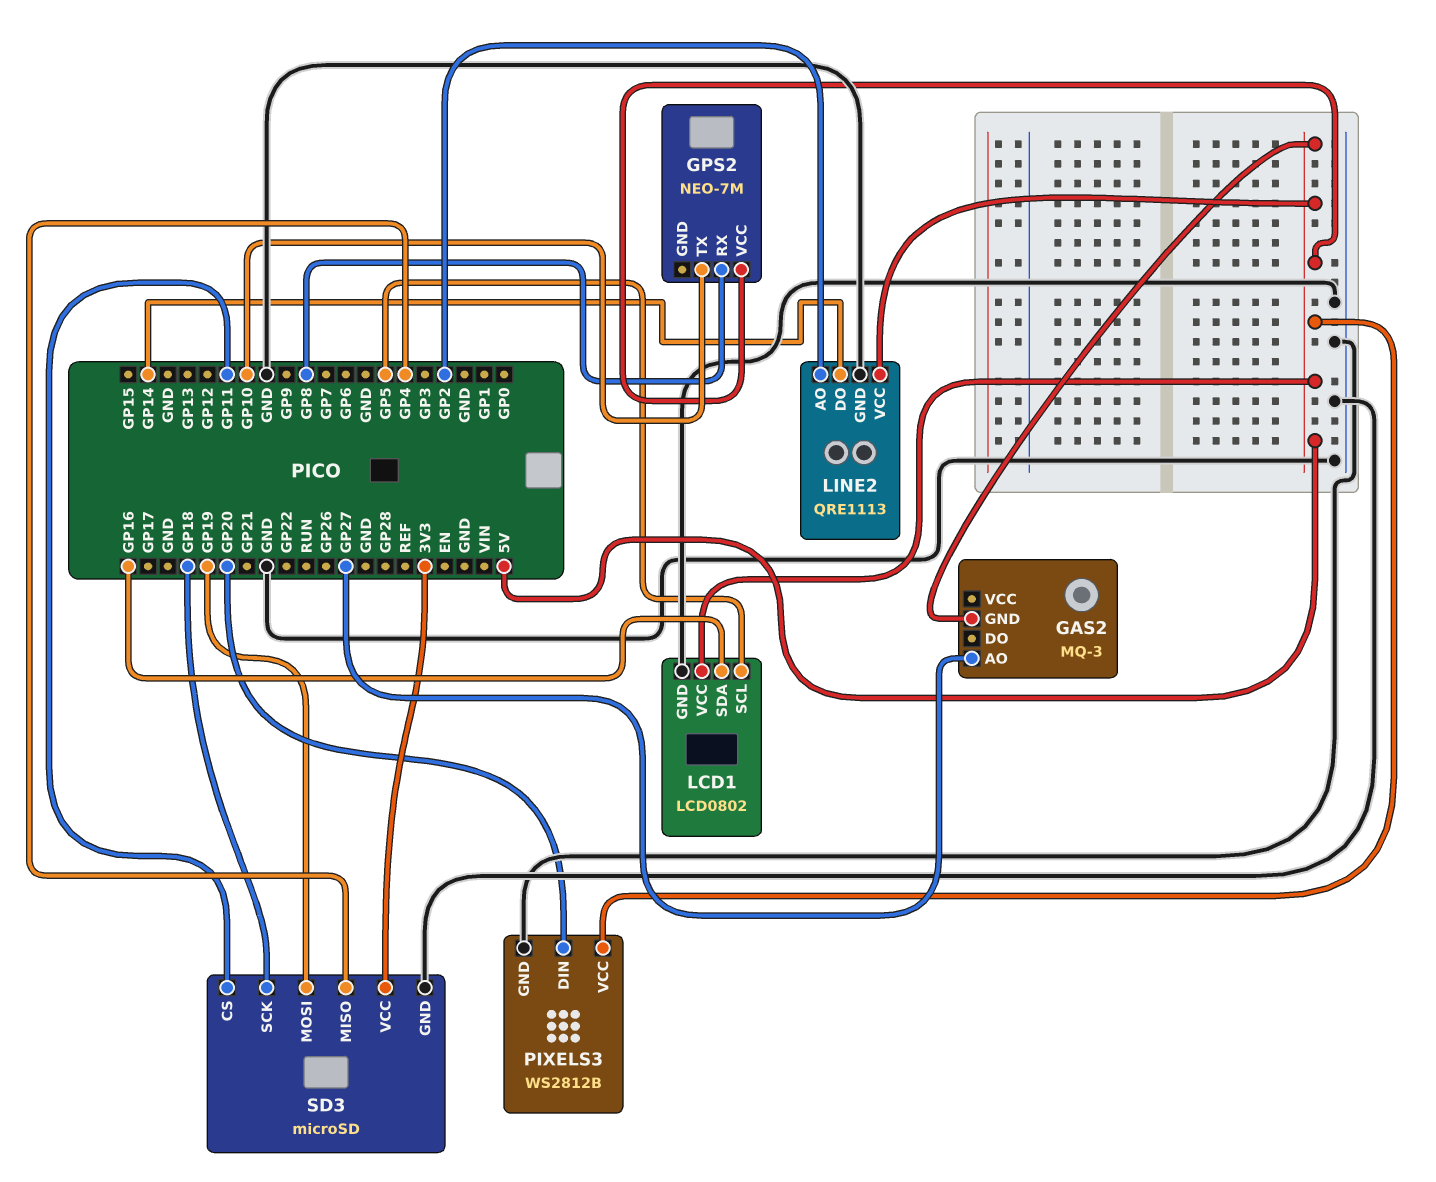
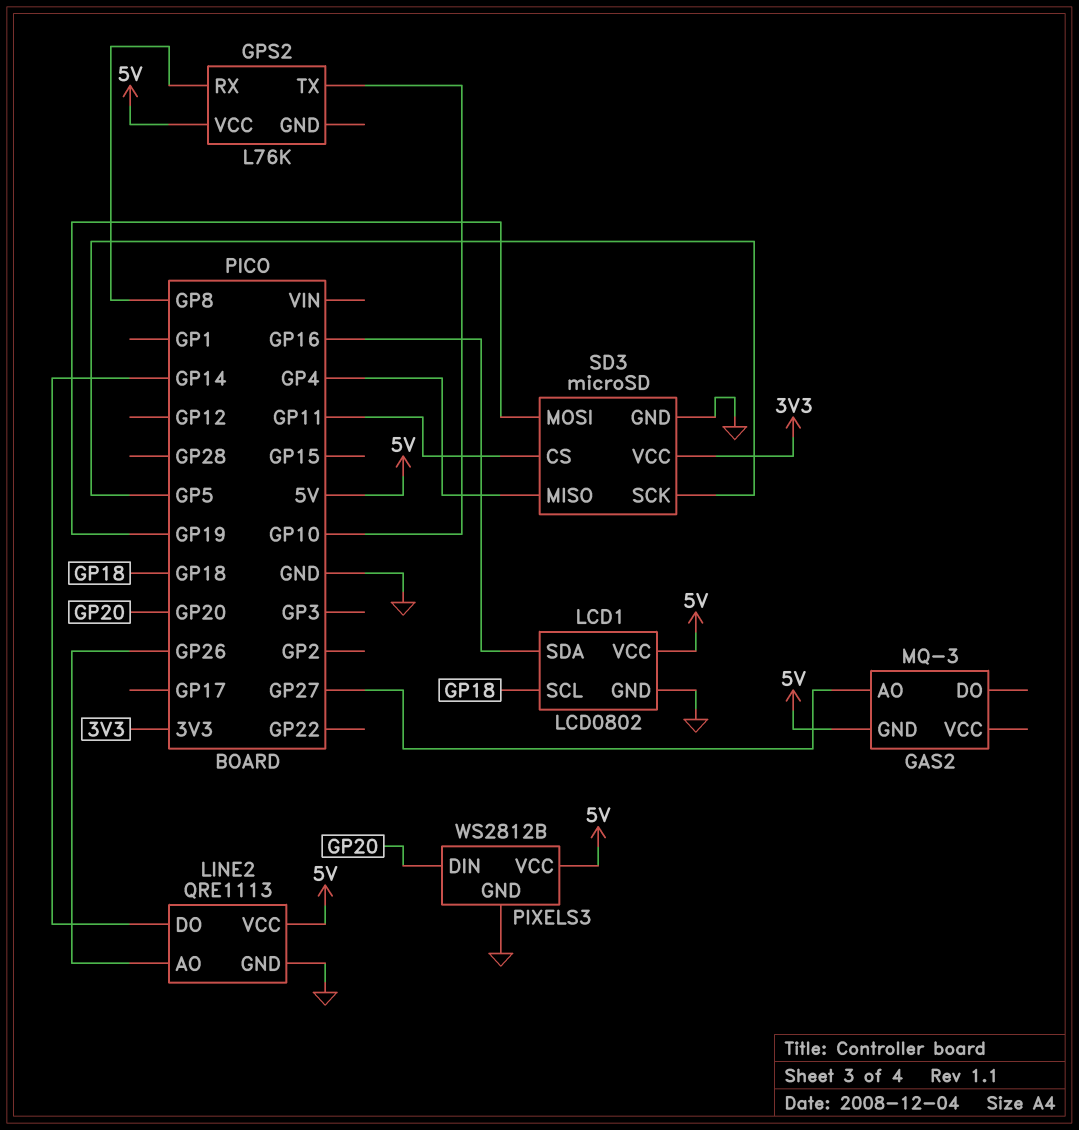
GPS2: NEO-7M -> L76K
LCD1 pin SCL: GP5 -> GP18
LINE2 pin AO: GP2 -> GP26
SD3 pin SCK: GP18 -> GP5

